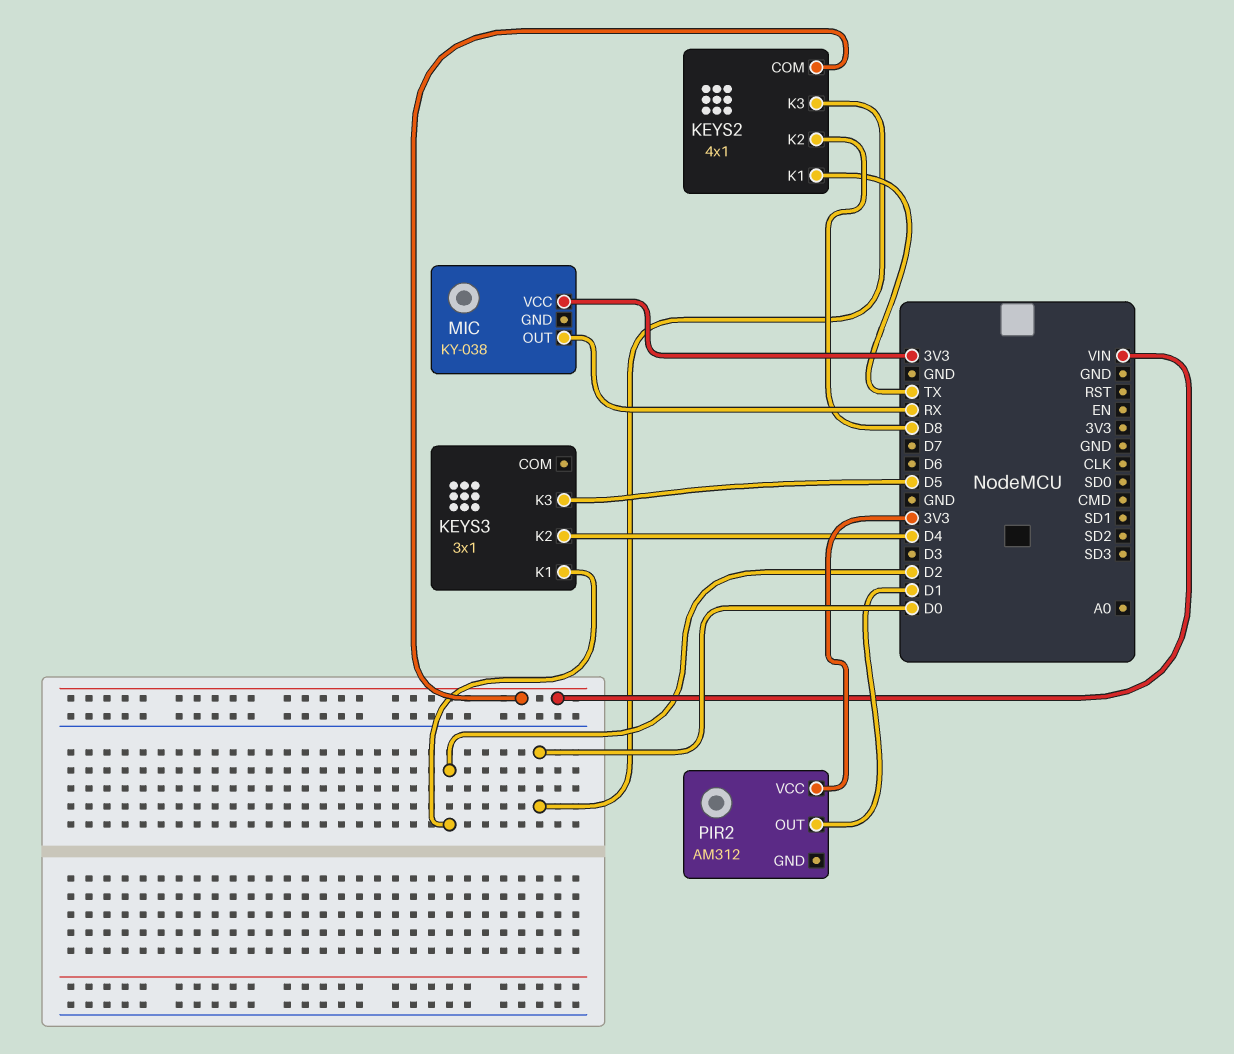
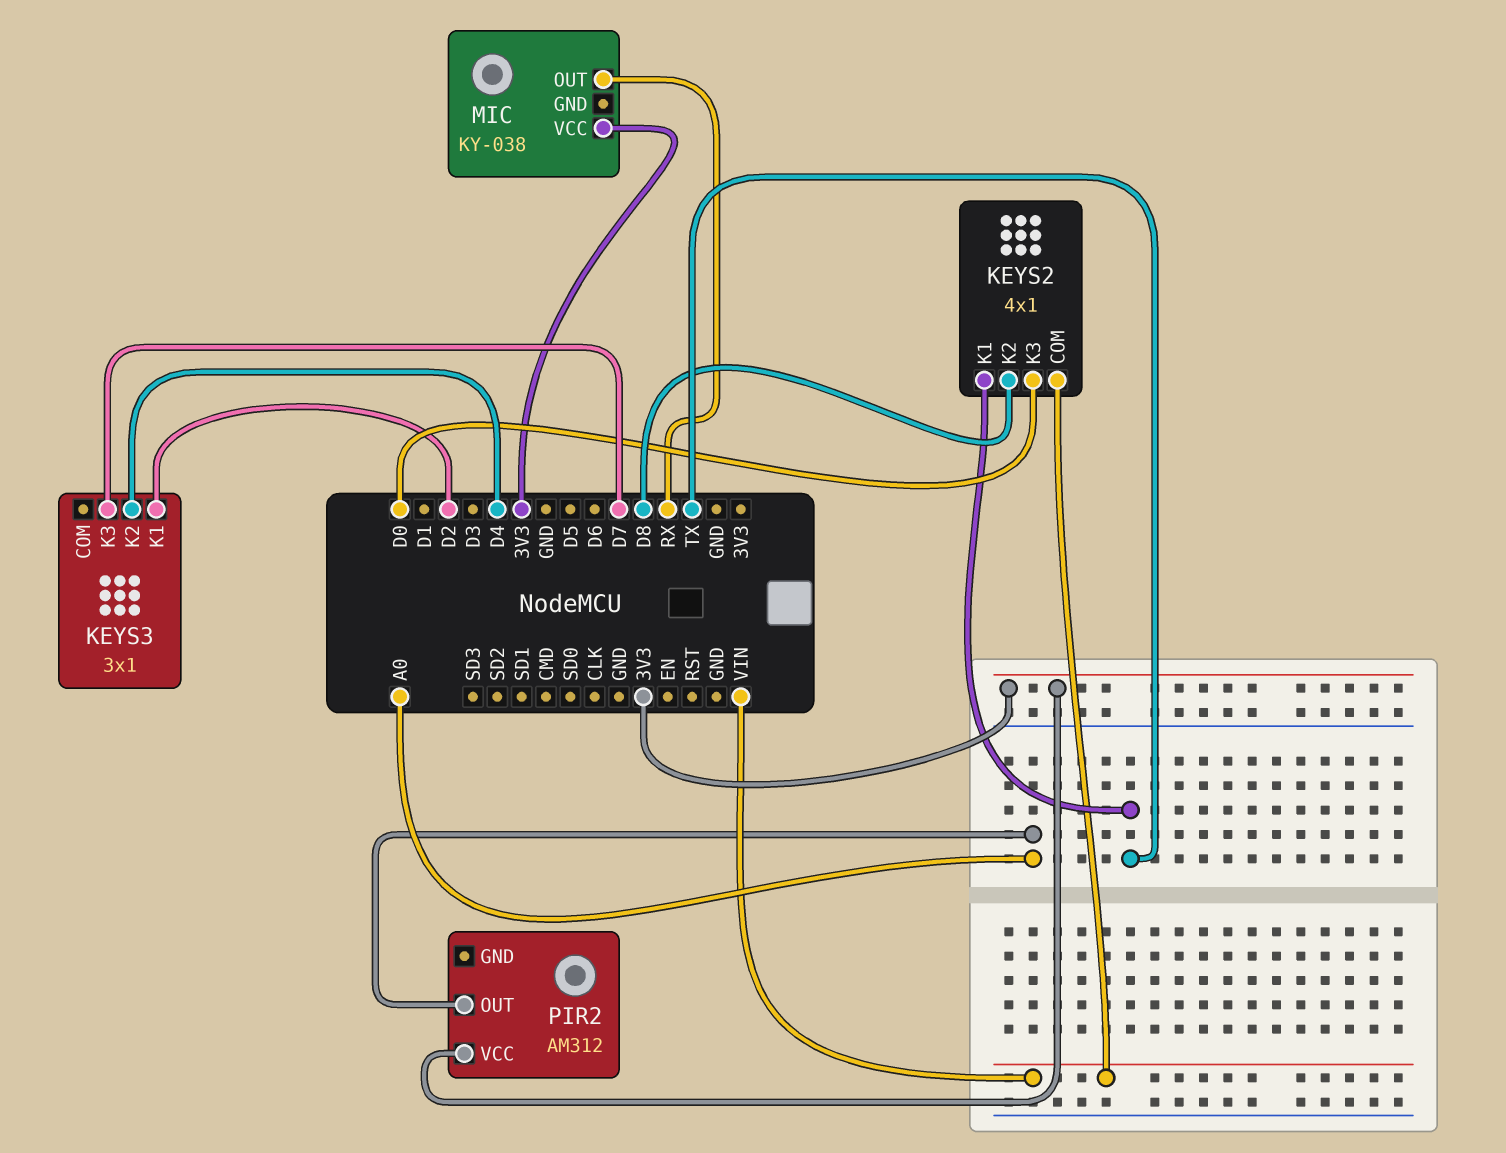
KEYS3 pin K3: D5 -> D7
PIR2 pin OUT: D1 -> A0

